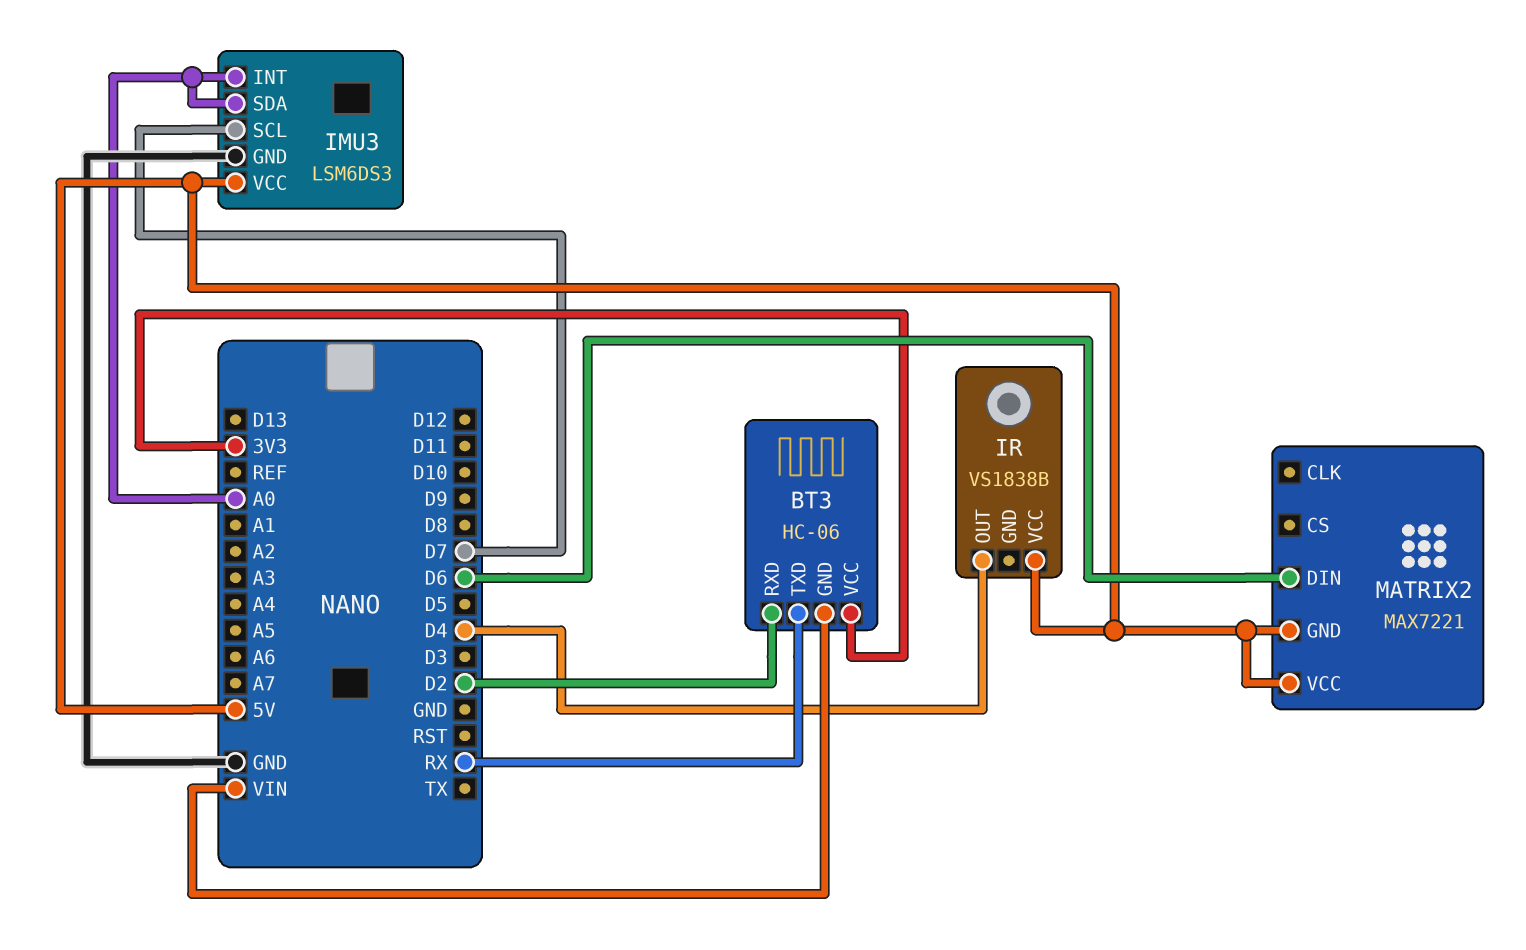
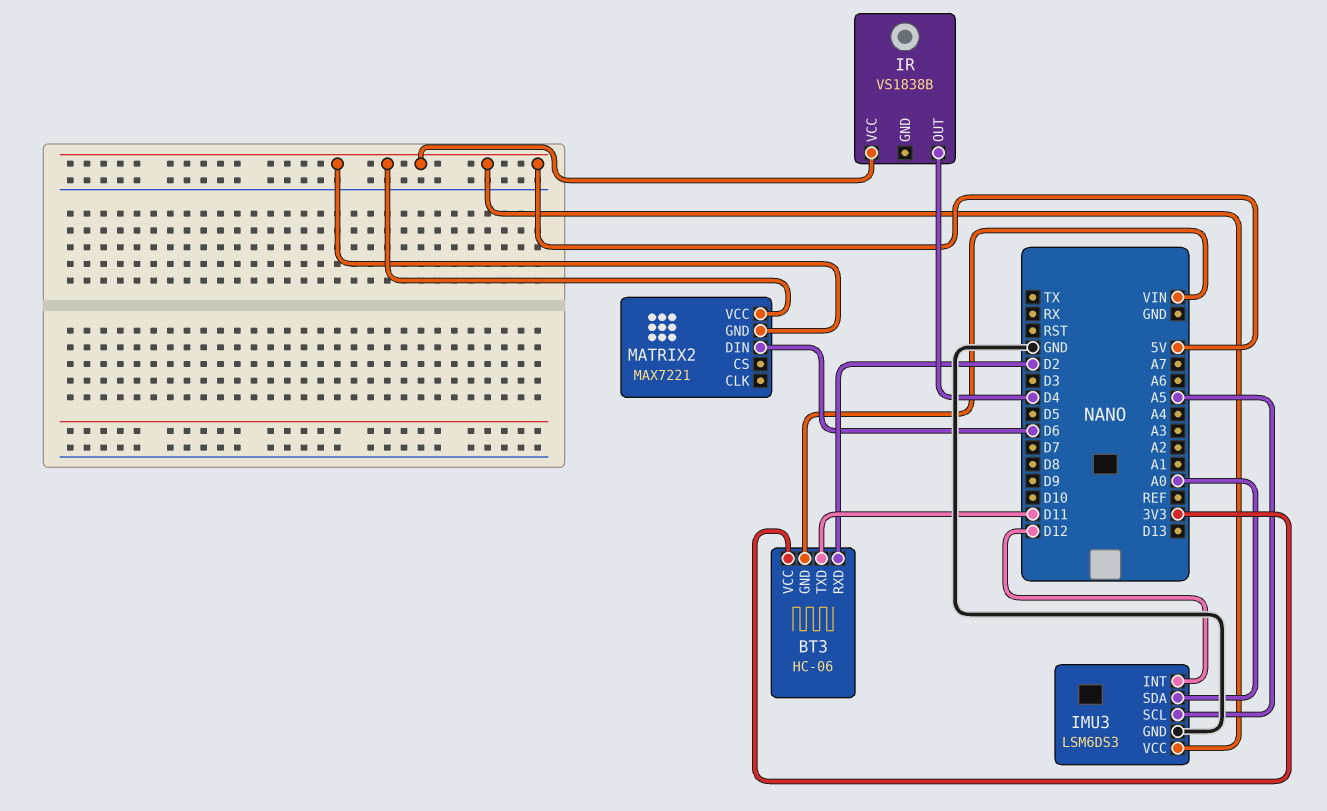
BT3 pin TXD: RX -> D11
IMU3 pin INT: A0 -> D12
IMU3 pin SCL: D7 -> A5

